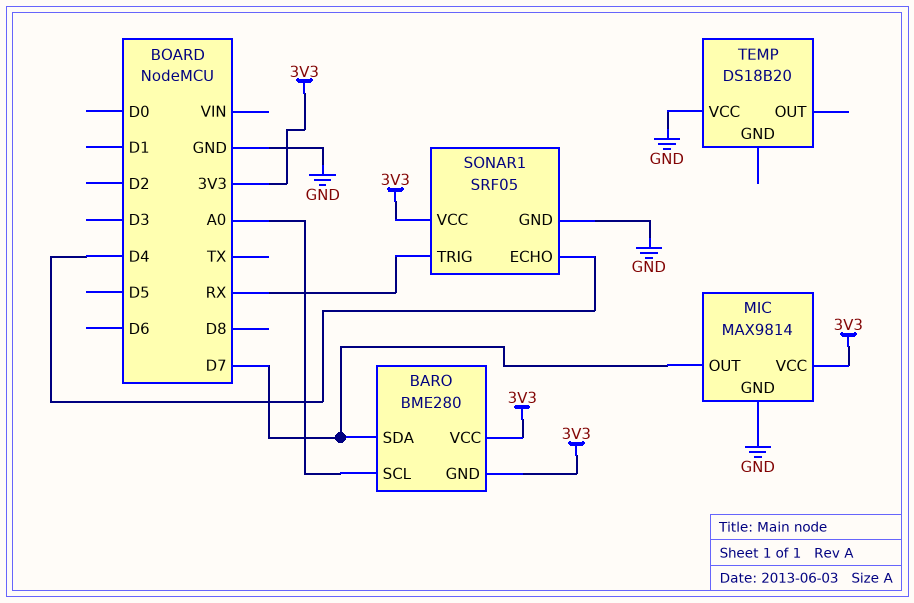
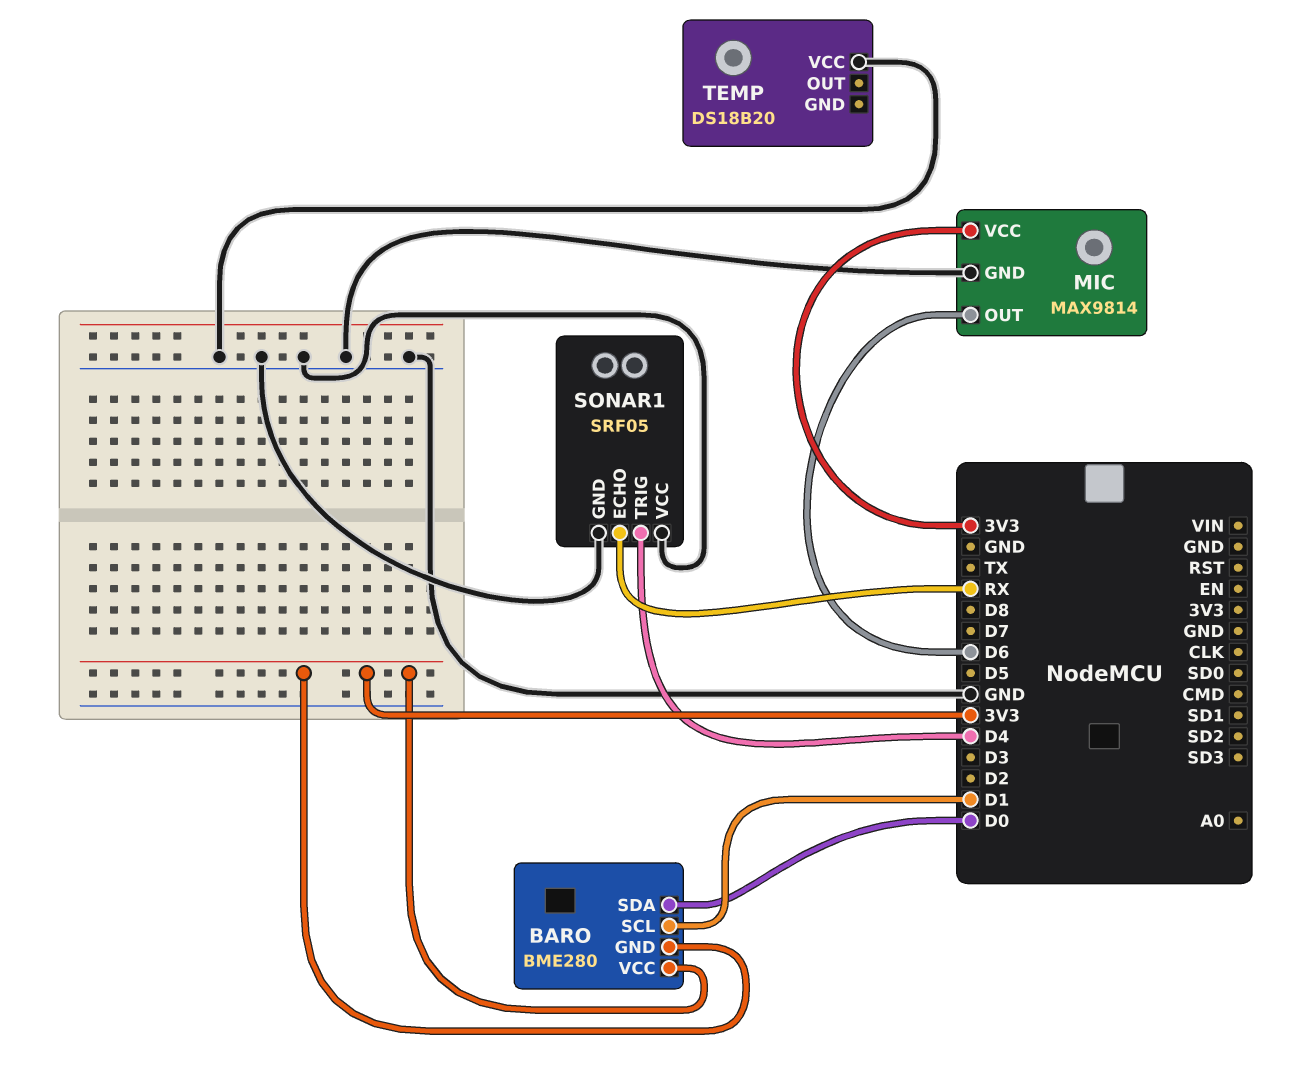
BARO pin SCL: A0 -> D1
BARO pin SDA: D7 -> D0
MIC pin OUT: D7 -> D6
SONAR1 pin ECHO: D4 -> RX
SONAR1 pin TRIG: RX -> D4
SONAR1 pin VCC: 3V3 -> GND

